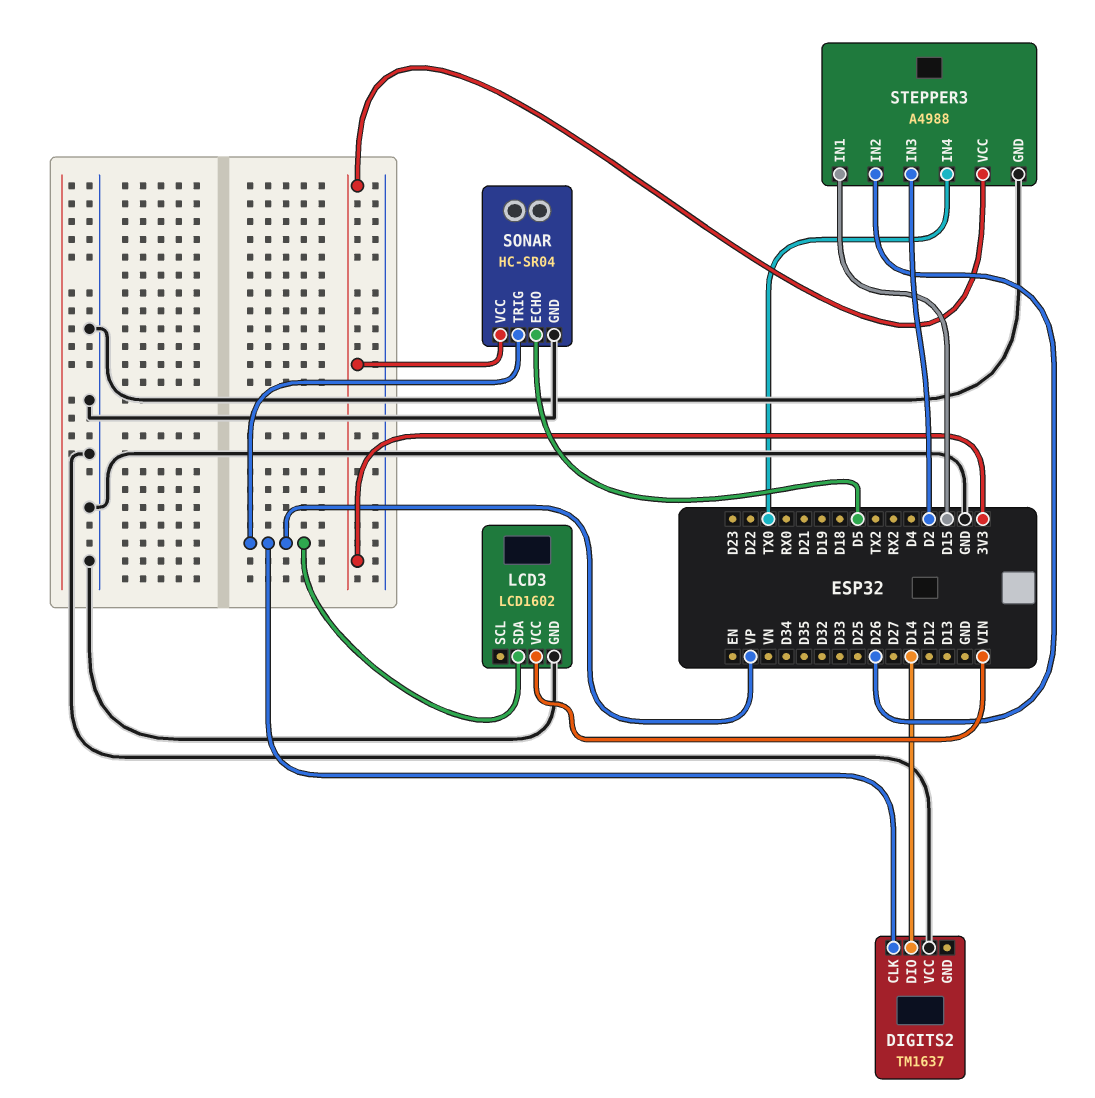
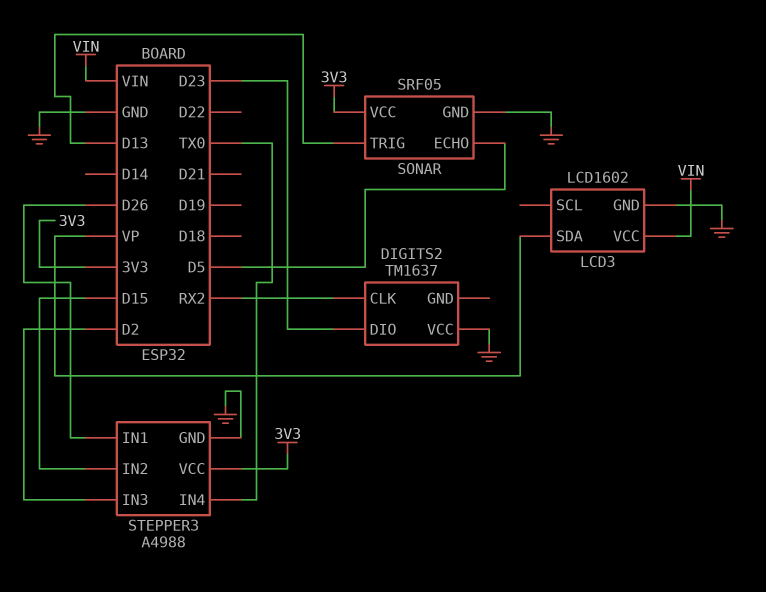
DIGITS2 pin CLK: VP -> RX2
DIGITS2 pin DIO: D14 -> D23
SONAR: HC-SR04 -> SRF05
SONAR pin TRIG: VP -> D13
STEPPER3 pin IN1: D15 -> D26
STEPPER3 pin IN2: D26 -> D15

